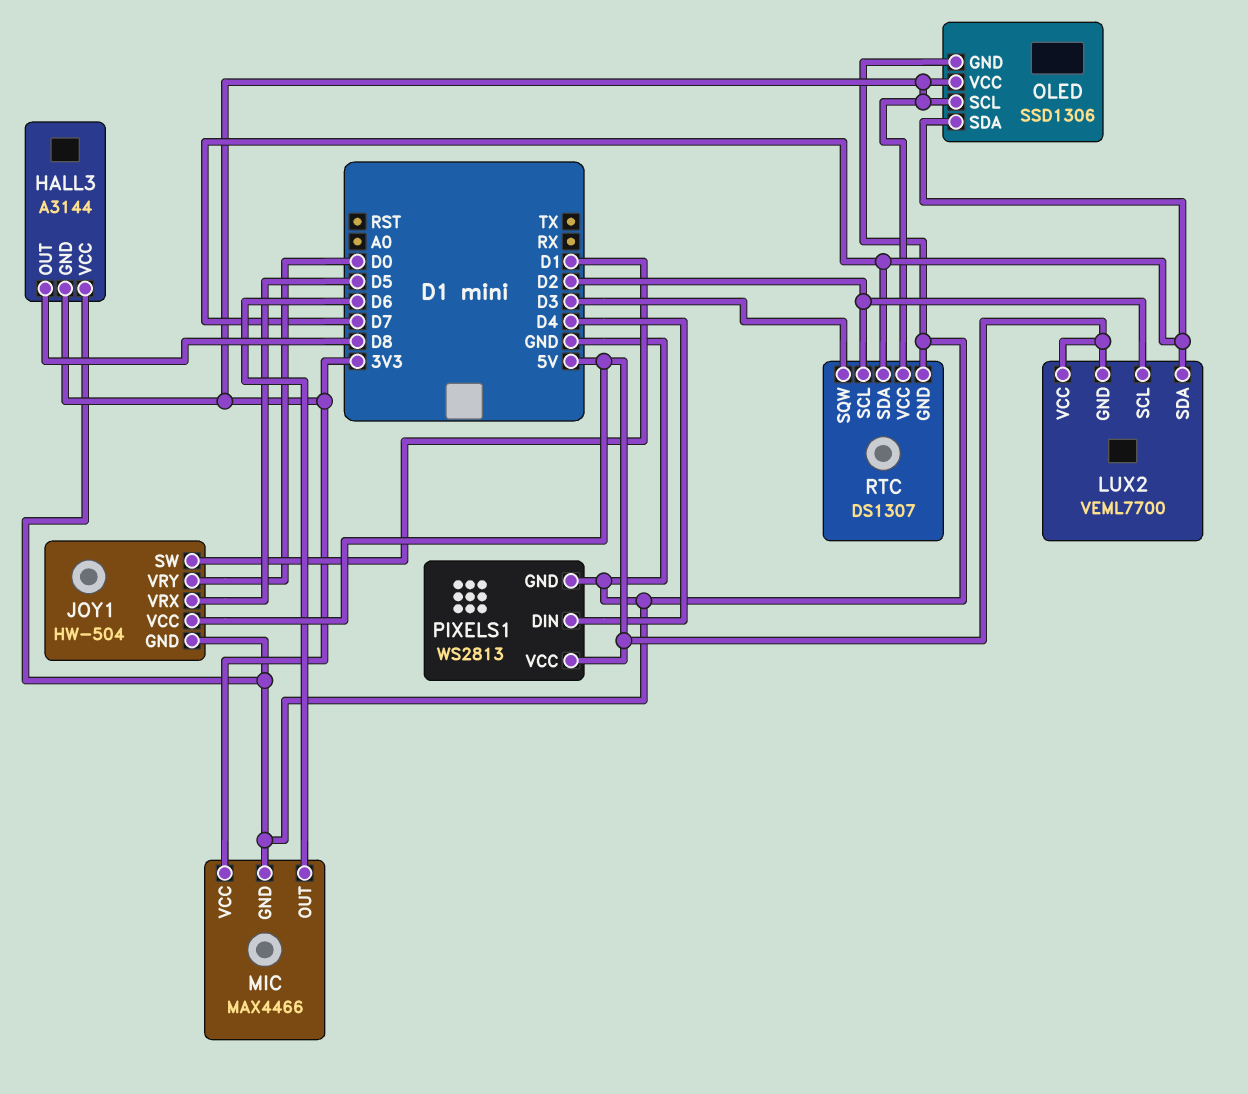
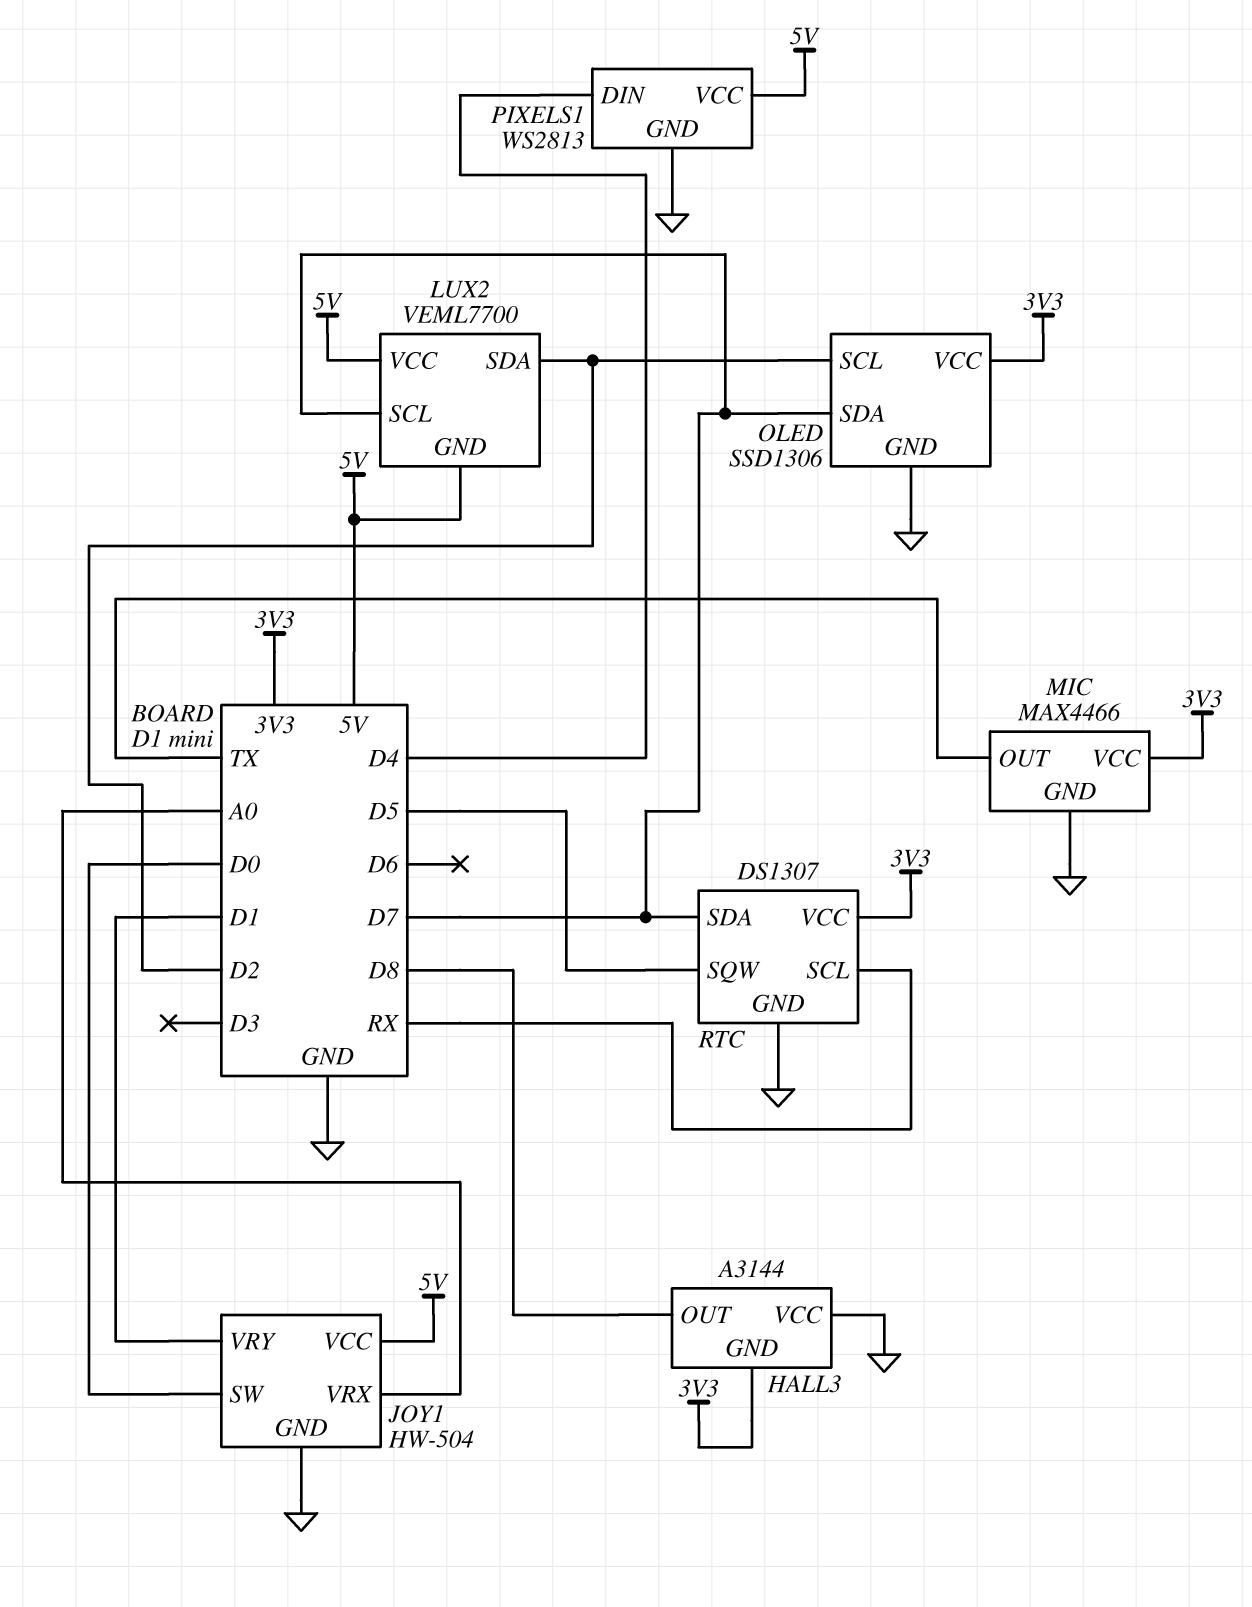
JOY1 pin SW: D1 -> D0
JOY1 pin VRX: D5 -> A0
JOY1 pin VRY: D0 -> D1
LUX2 pin SCL: D2 -> D7
LUX2 pin SDA: D7 -> D2
MIC pin OUT: D6 -> TX
OLED pin SCL: 3V3 -> D2
RTC pin SCL: D2 -> RX
RTC pin SQW: D3 -> D5

